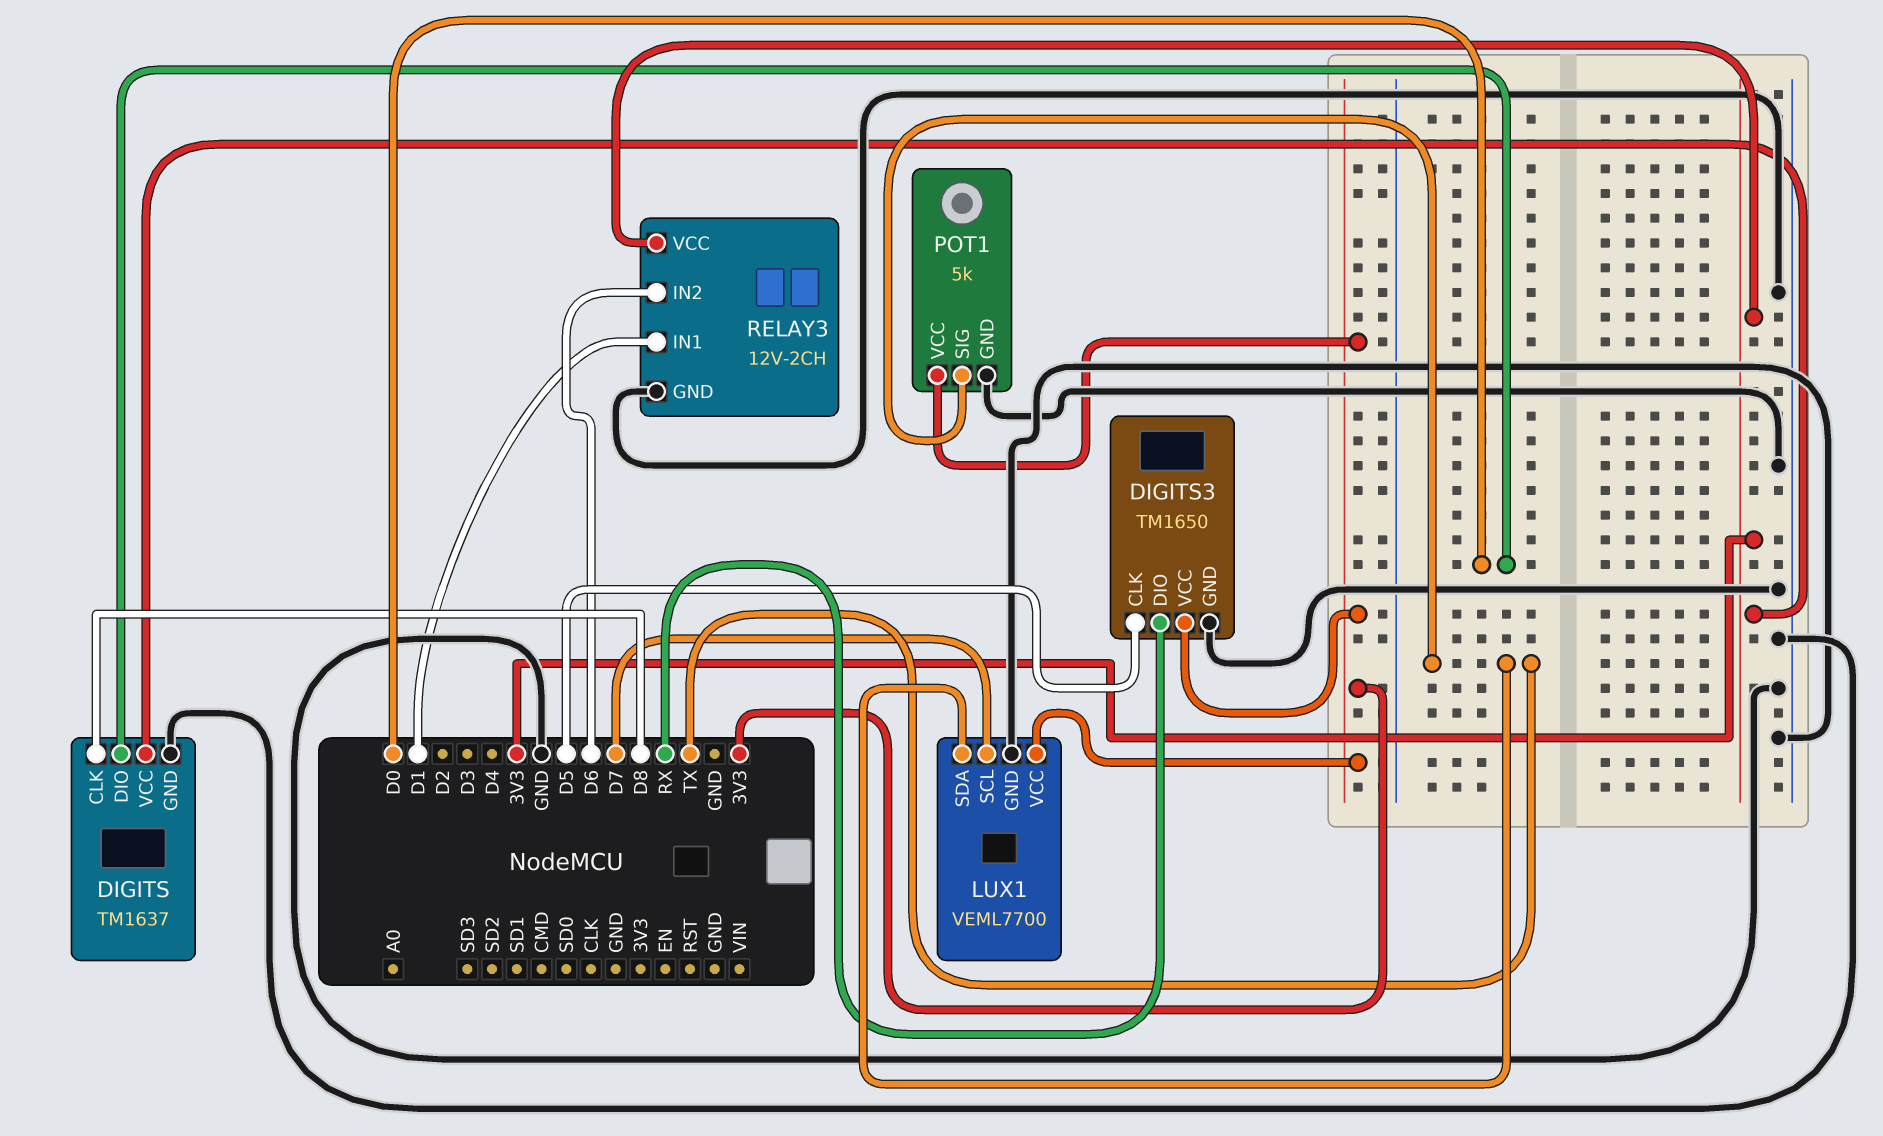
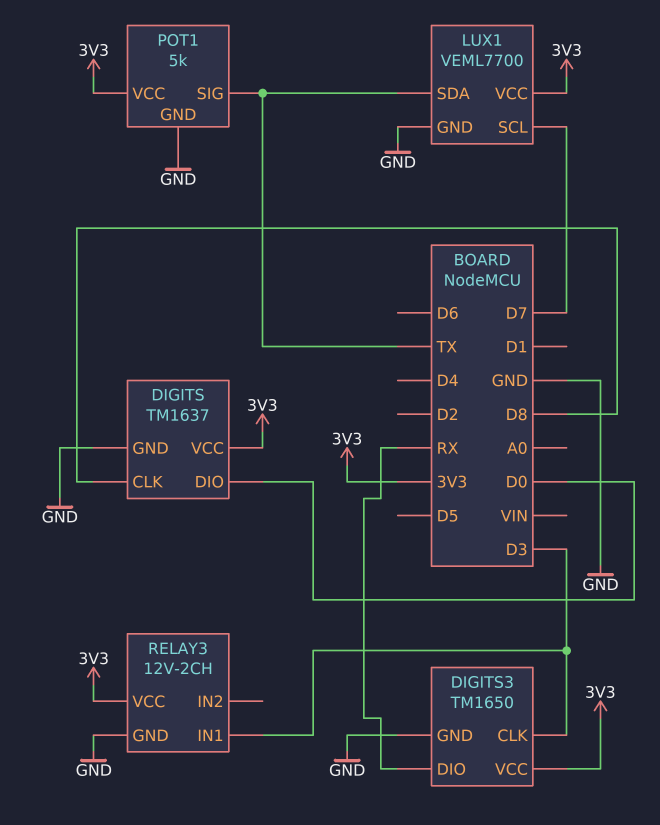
DIGITS3 pin CLK: D5 -> D3
RELAY3 pin IN1: D1 -> D3
RELAY3 pin IN2: D6 -> none

